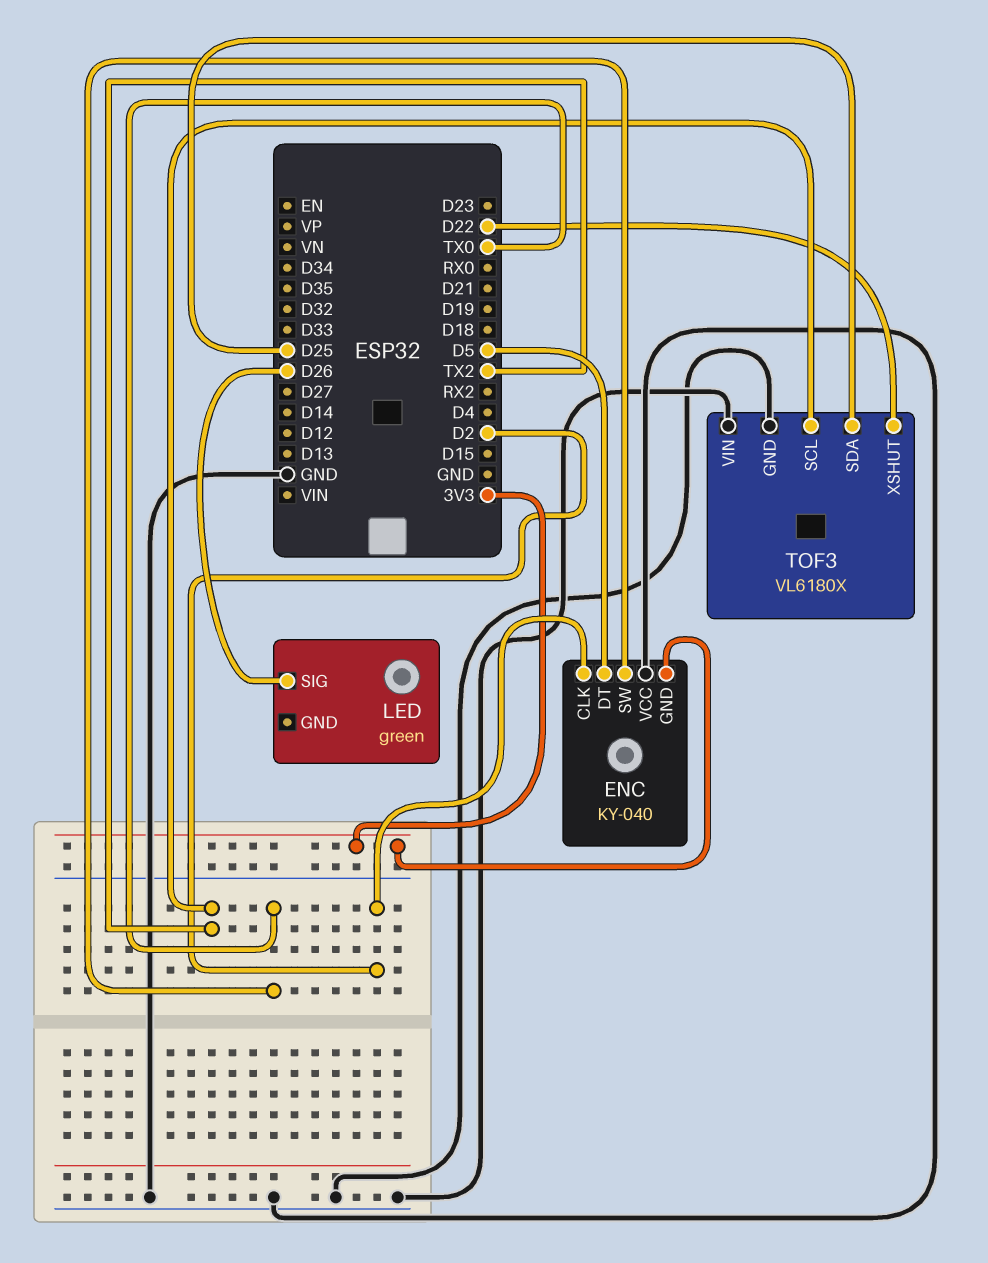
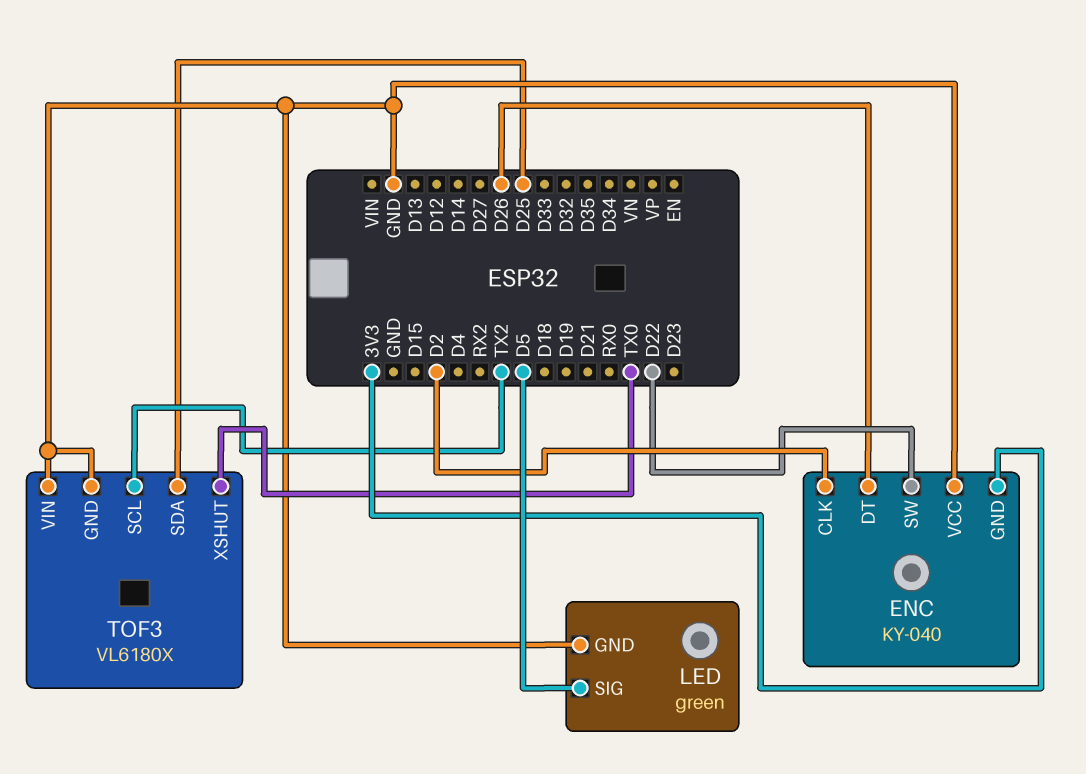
ENC pin DT: D5 -> D26
ENC pin SW: TX0 -> D22
LED pin GND: none -> GND
LED pin SIG: D26 -> D5
TOF3 pin XSHUT: D22 -> TX0

